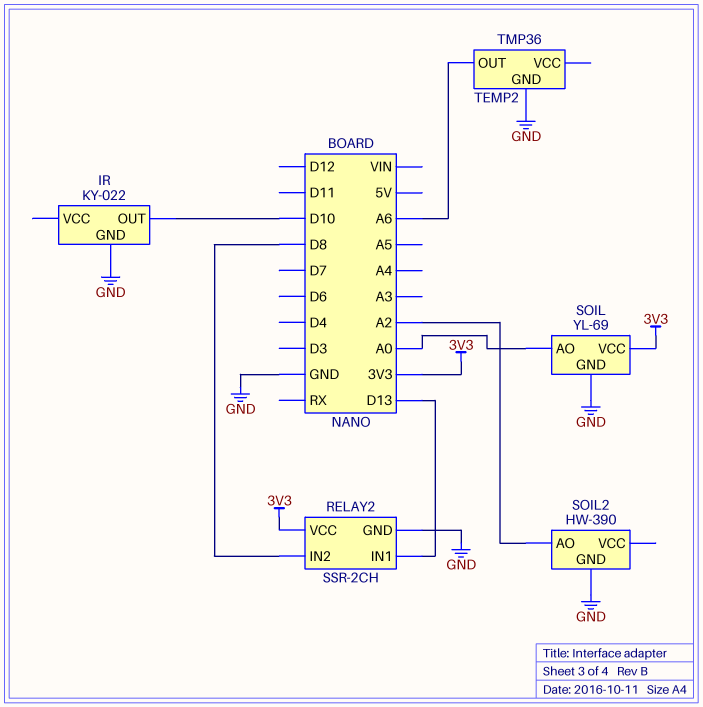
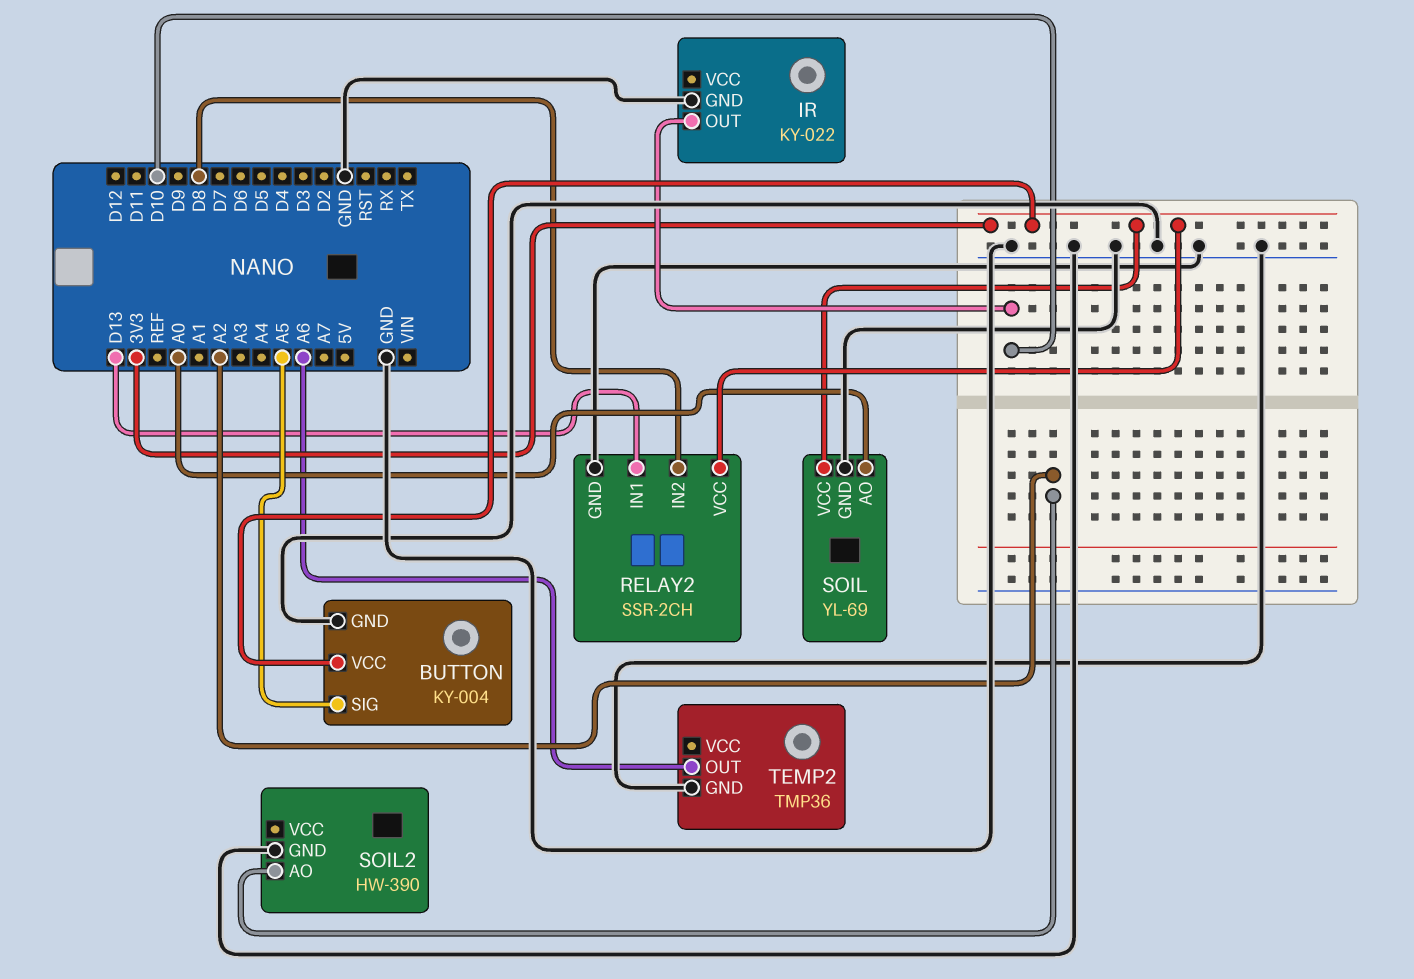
BUTTON: none -> KY-004
BUTTON pin GND: none -> GND
BUTTON pin SIG: none -> A5
BUTTON pin VCC: none -> 3V3

